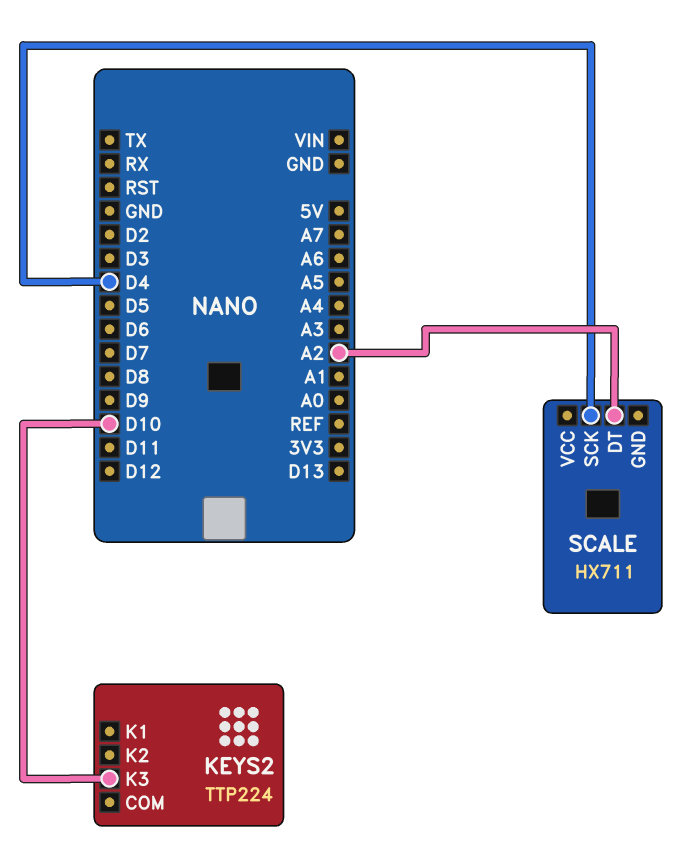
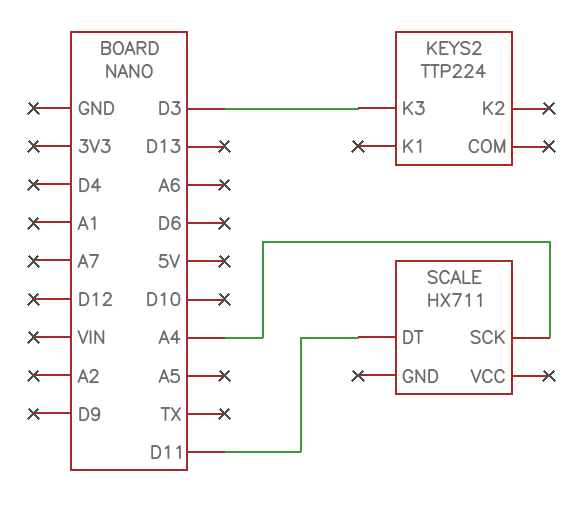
KEYS2 pin K3: D10 -> D3
SCALE pin DT: A2 -> D11
SCALE pin SCK: D4 -> A4

